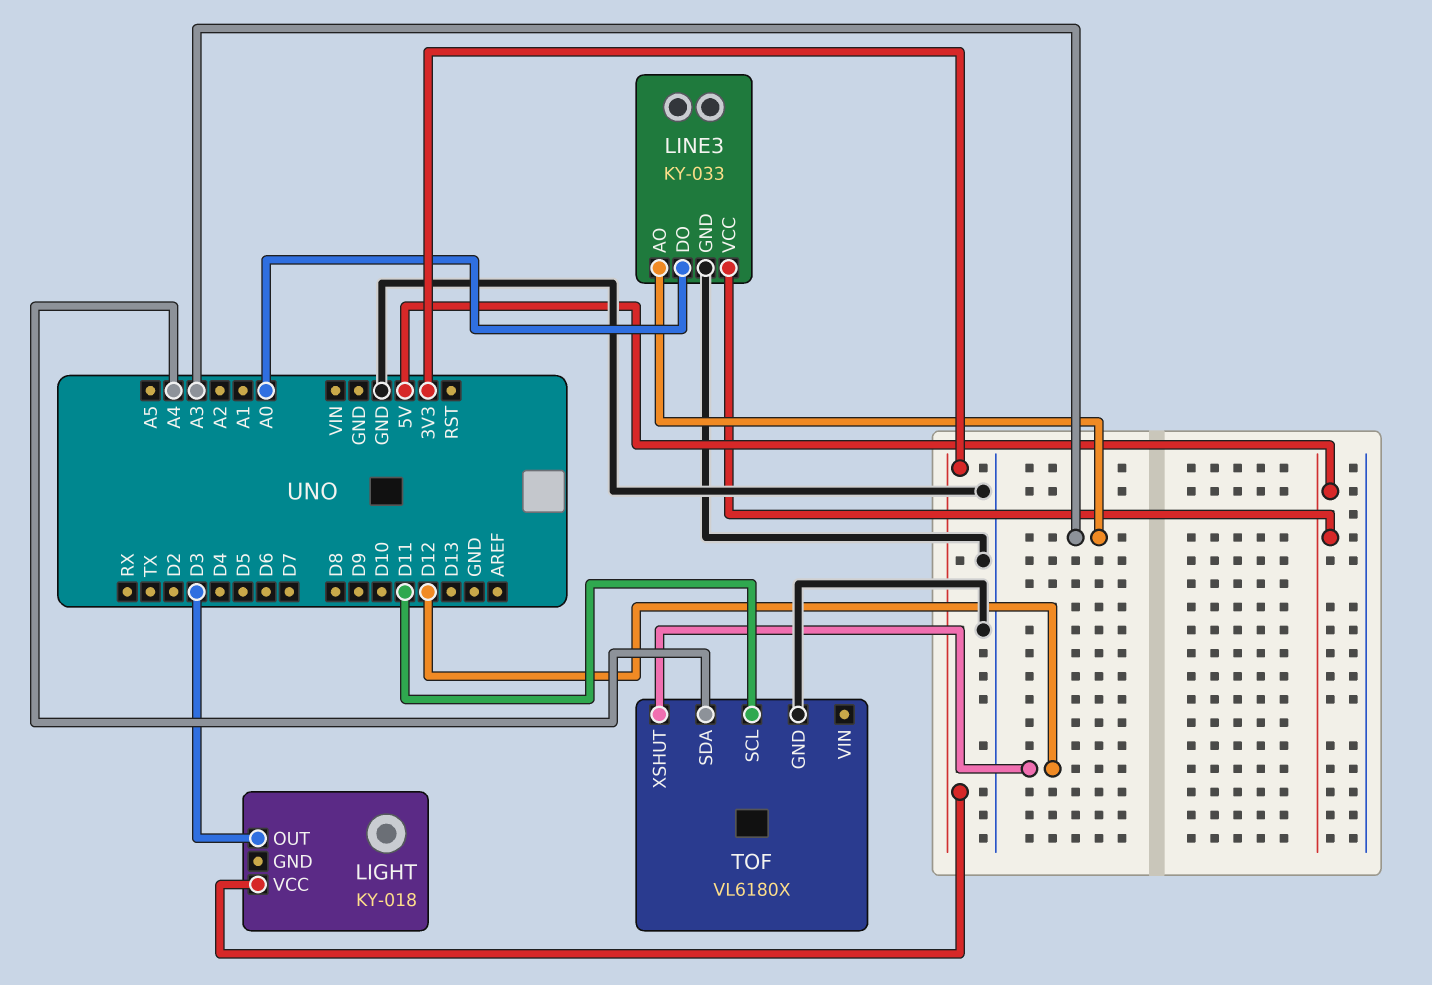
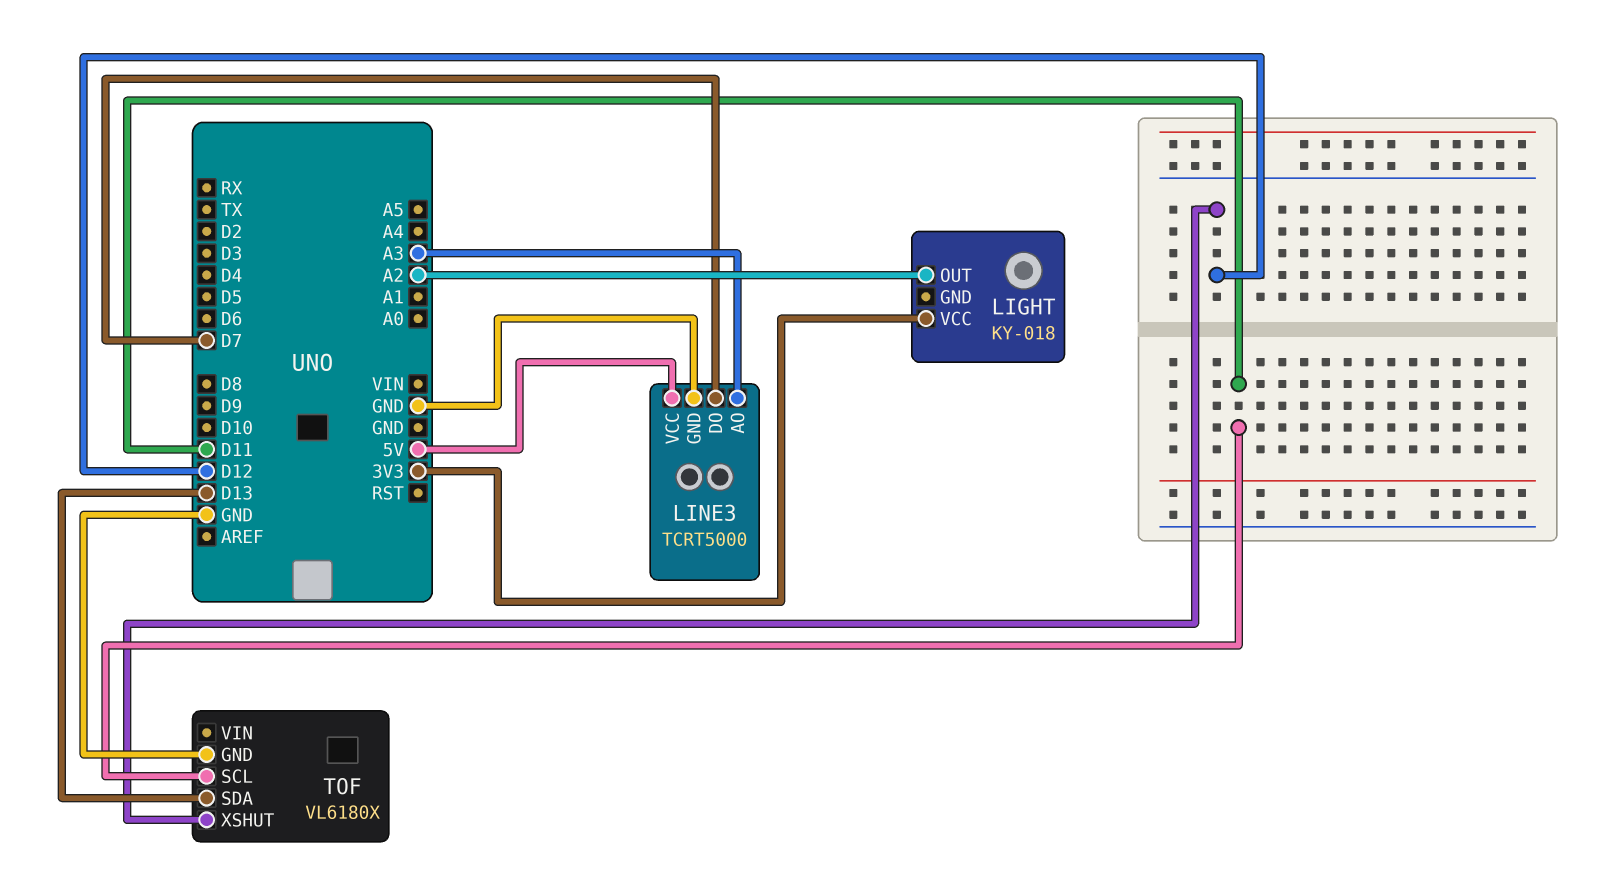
LIGHT pin OUT: D3 -> A2
LINE3: KY-033 -> TCRT5000
LINE3 pin DO: A0 -> D7
TOF pin SDA: A4 -> D13

